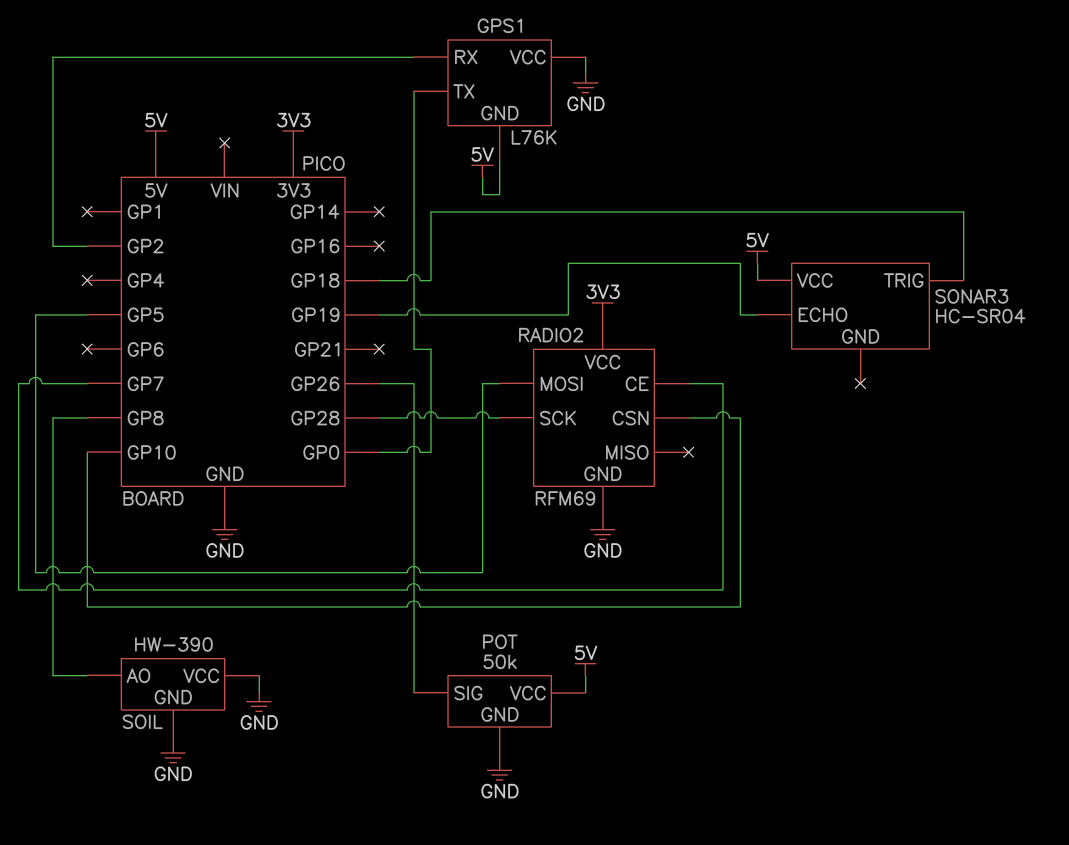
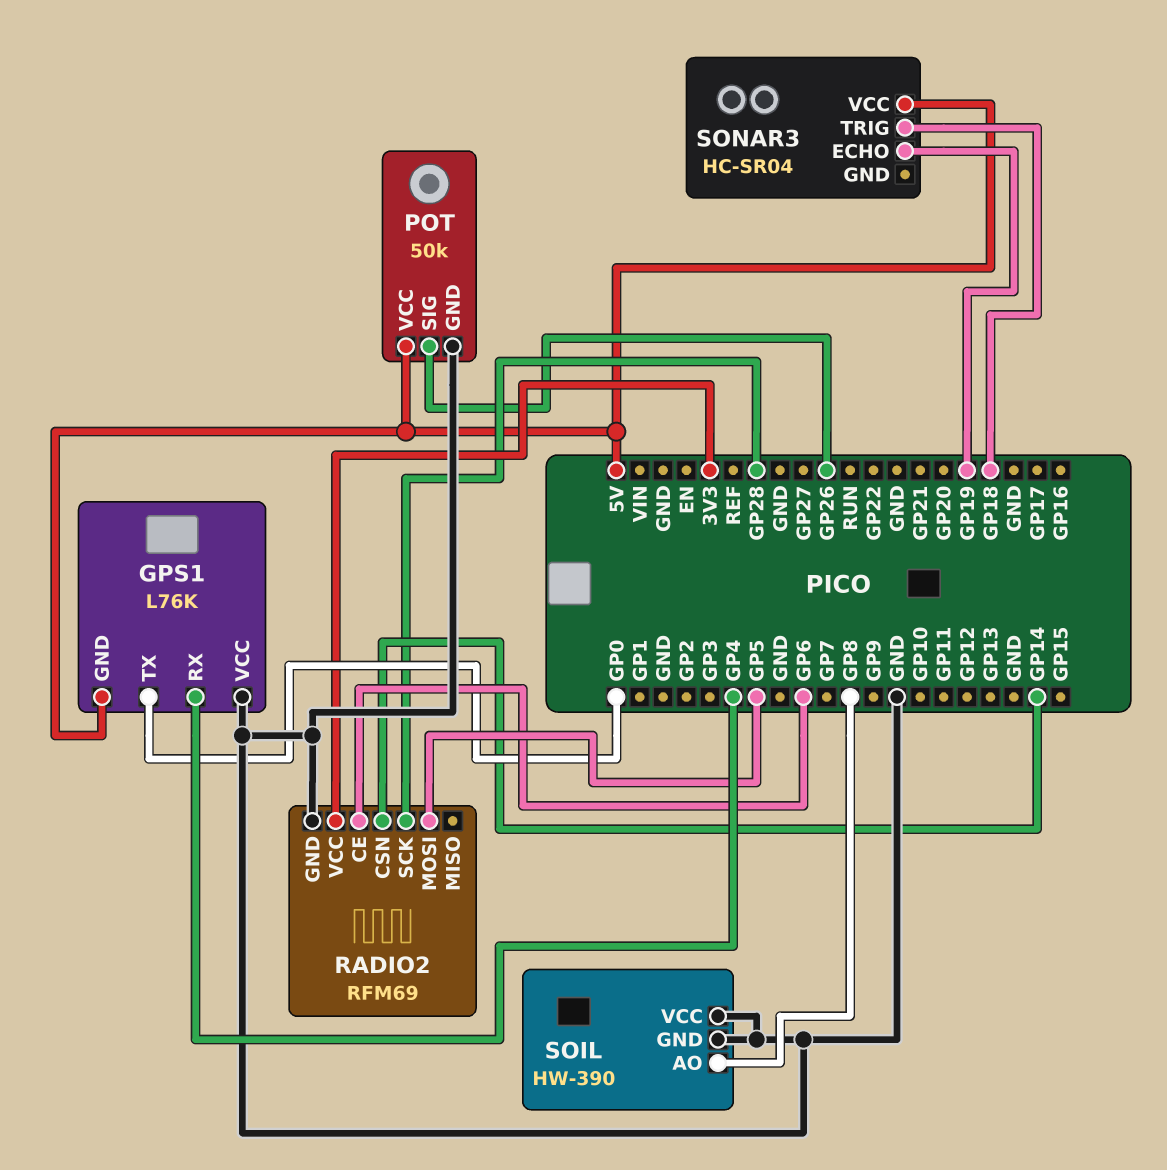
GPS1 pin RX: GP2 -> GP4
RADIO2 pin CE: GP7 -> GP6
RADIO2 pin CSN: GP10 -> GP14

